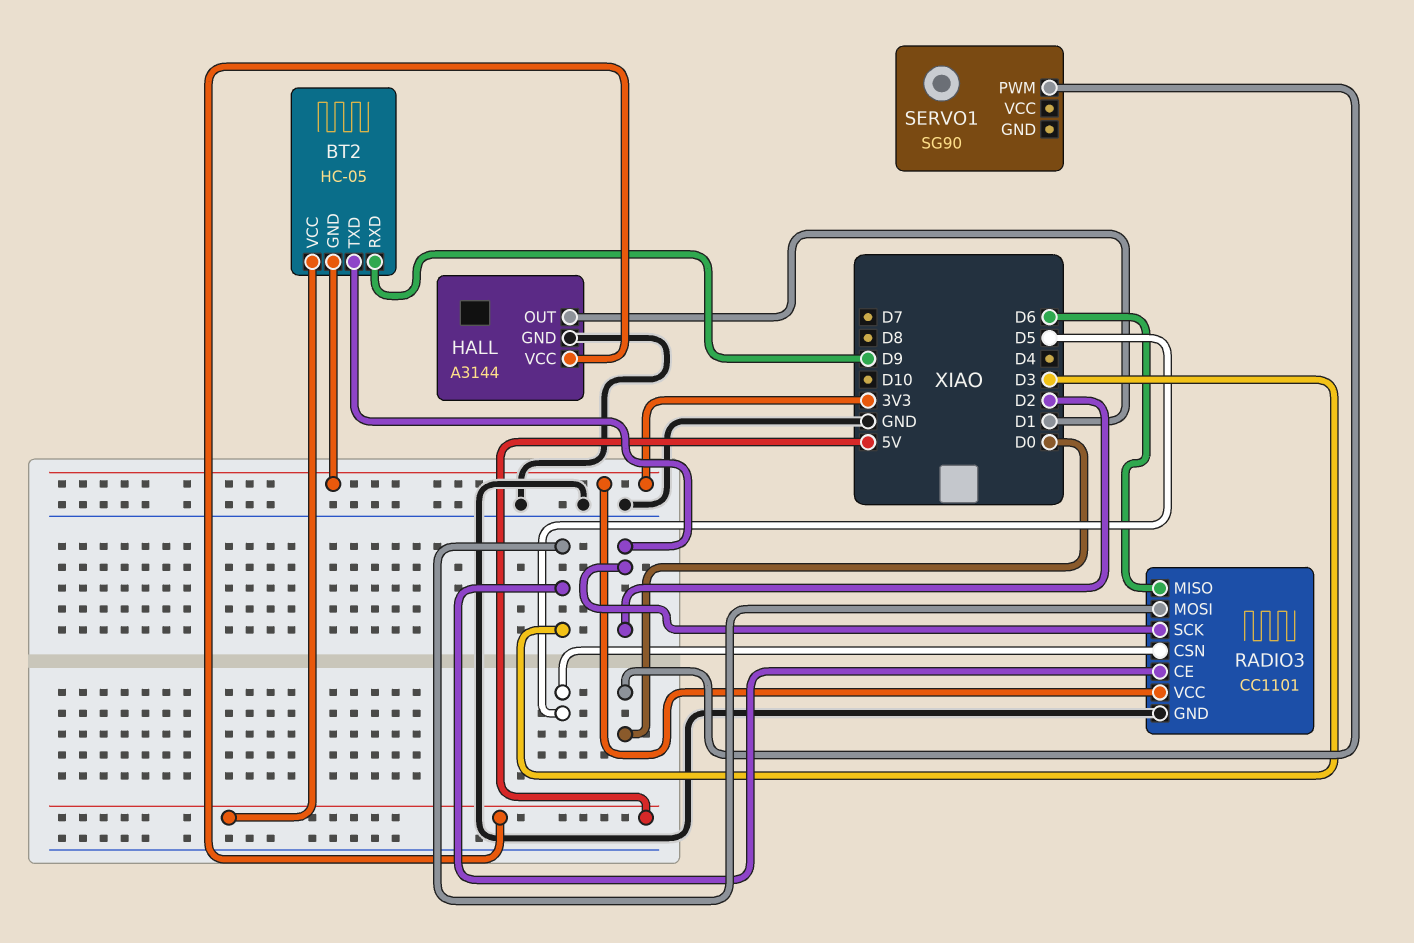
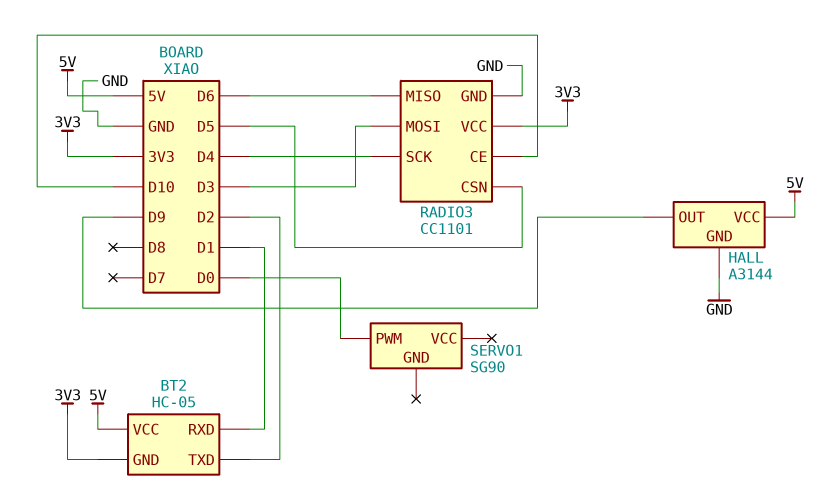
BT2 pin RXD: D9 -> D1
HALL pin OUT: D1 -> D9
RADIO3 pin CE: D3 -> D10
RADIO3 pin SCK: D2 -> D4

